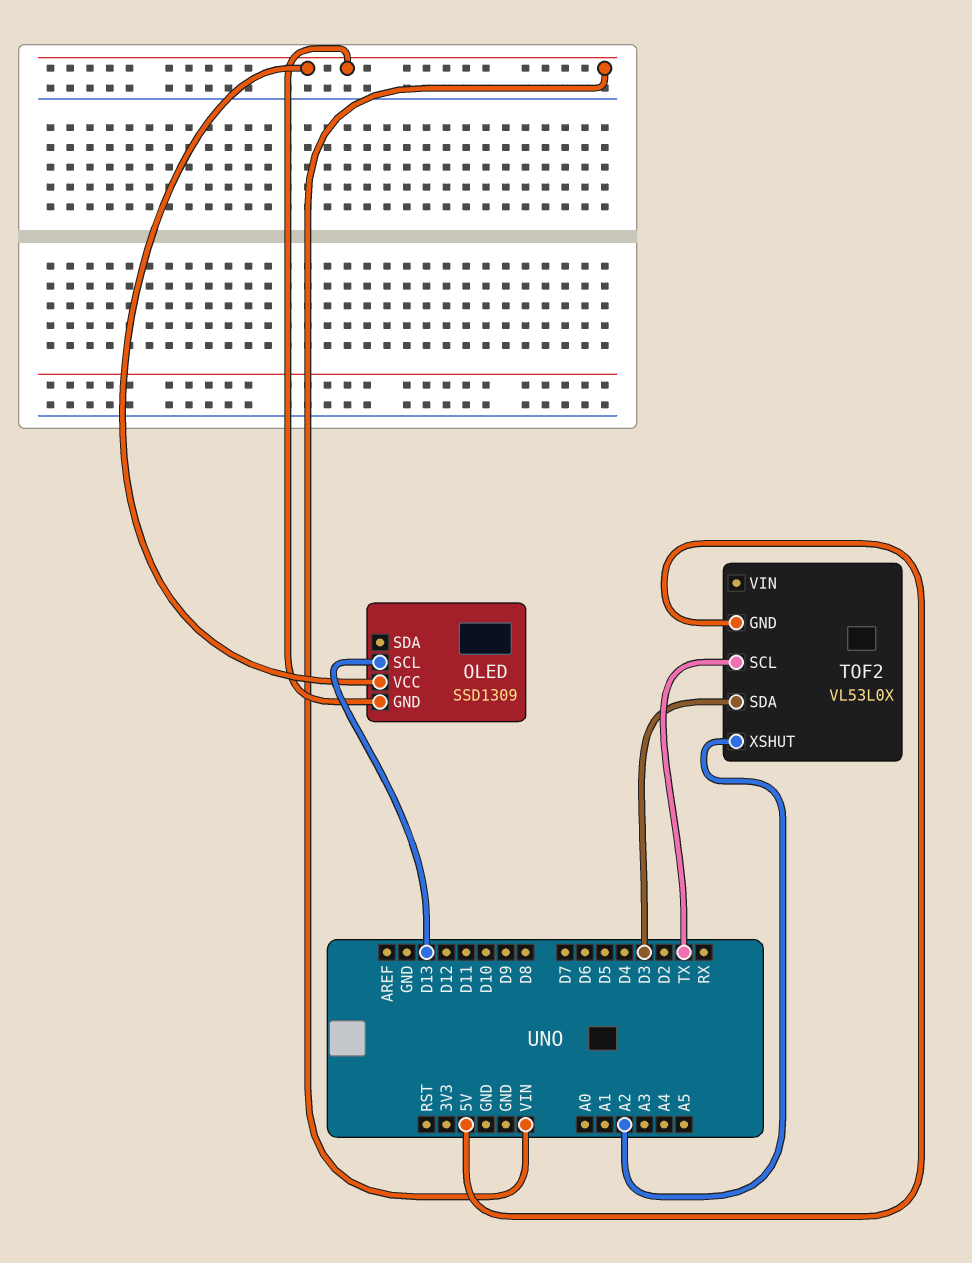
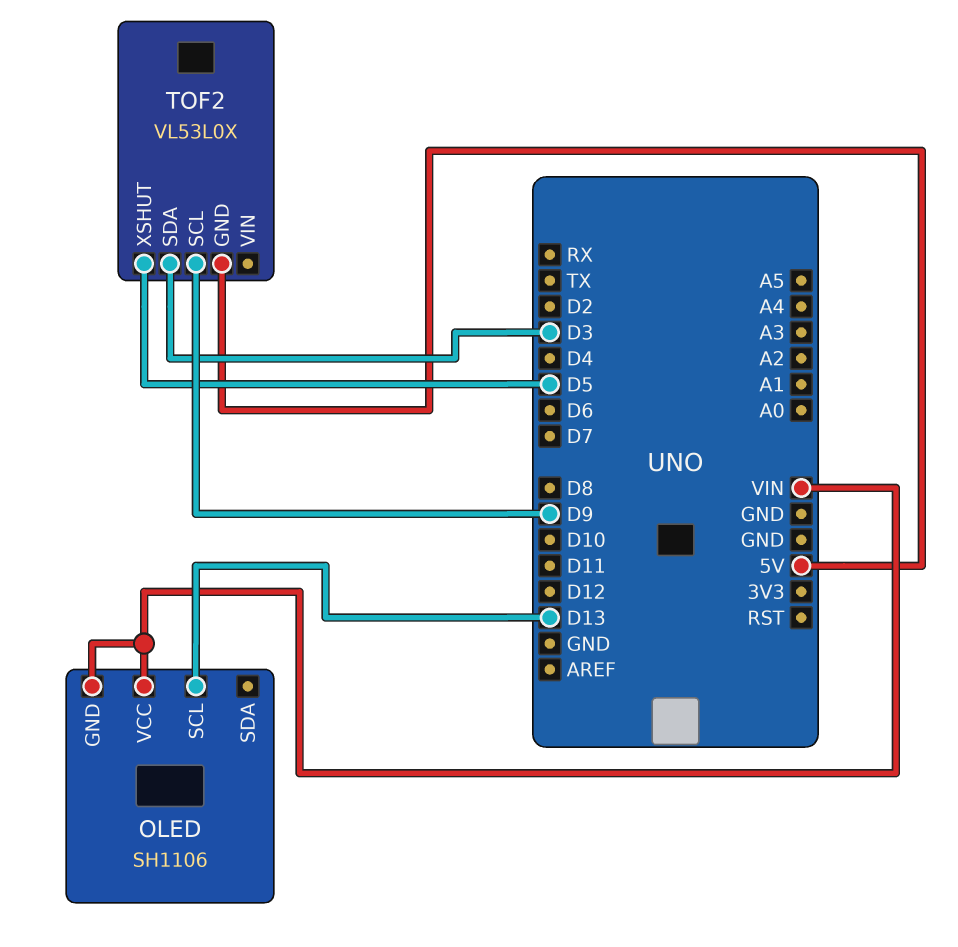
OLED: SSD1309 -> SH1106
TOF2 pin SCL: TX -> D9
TOF2 pin XSHUT: A2 -> D5

